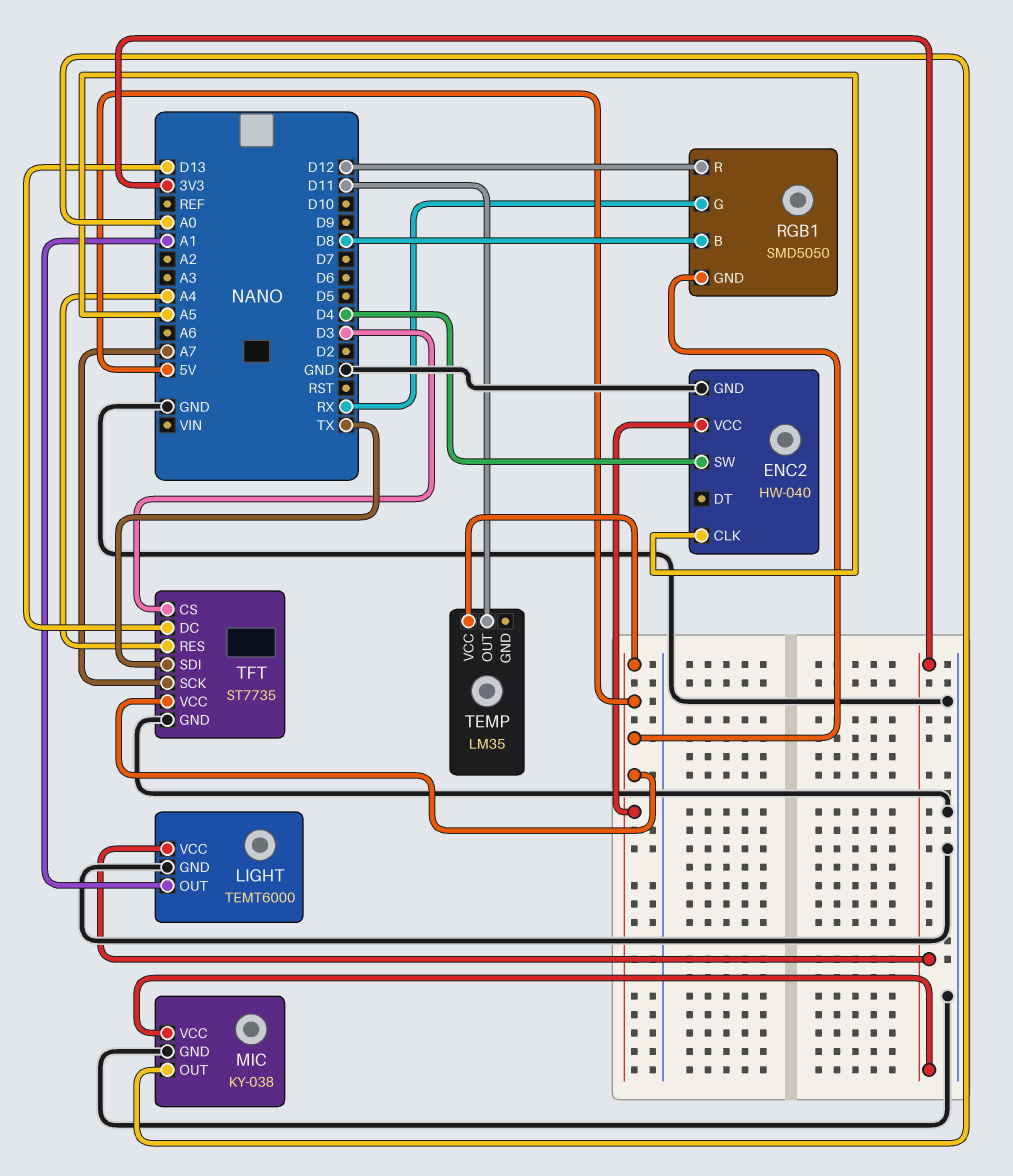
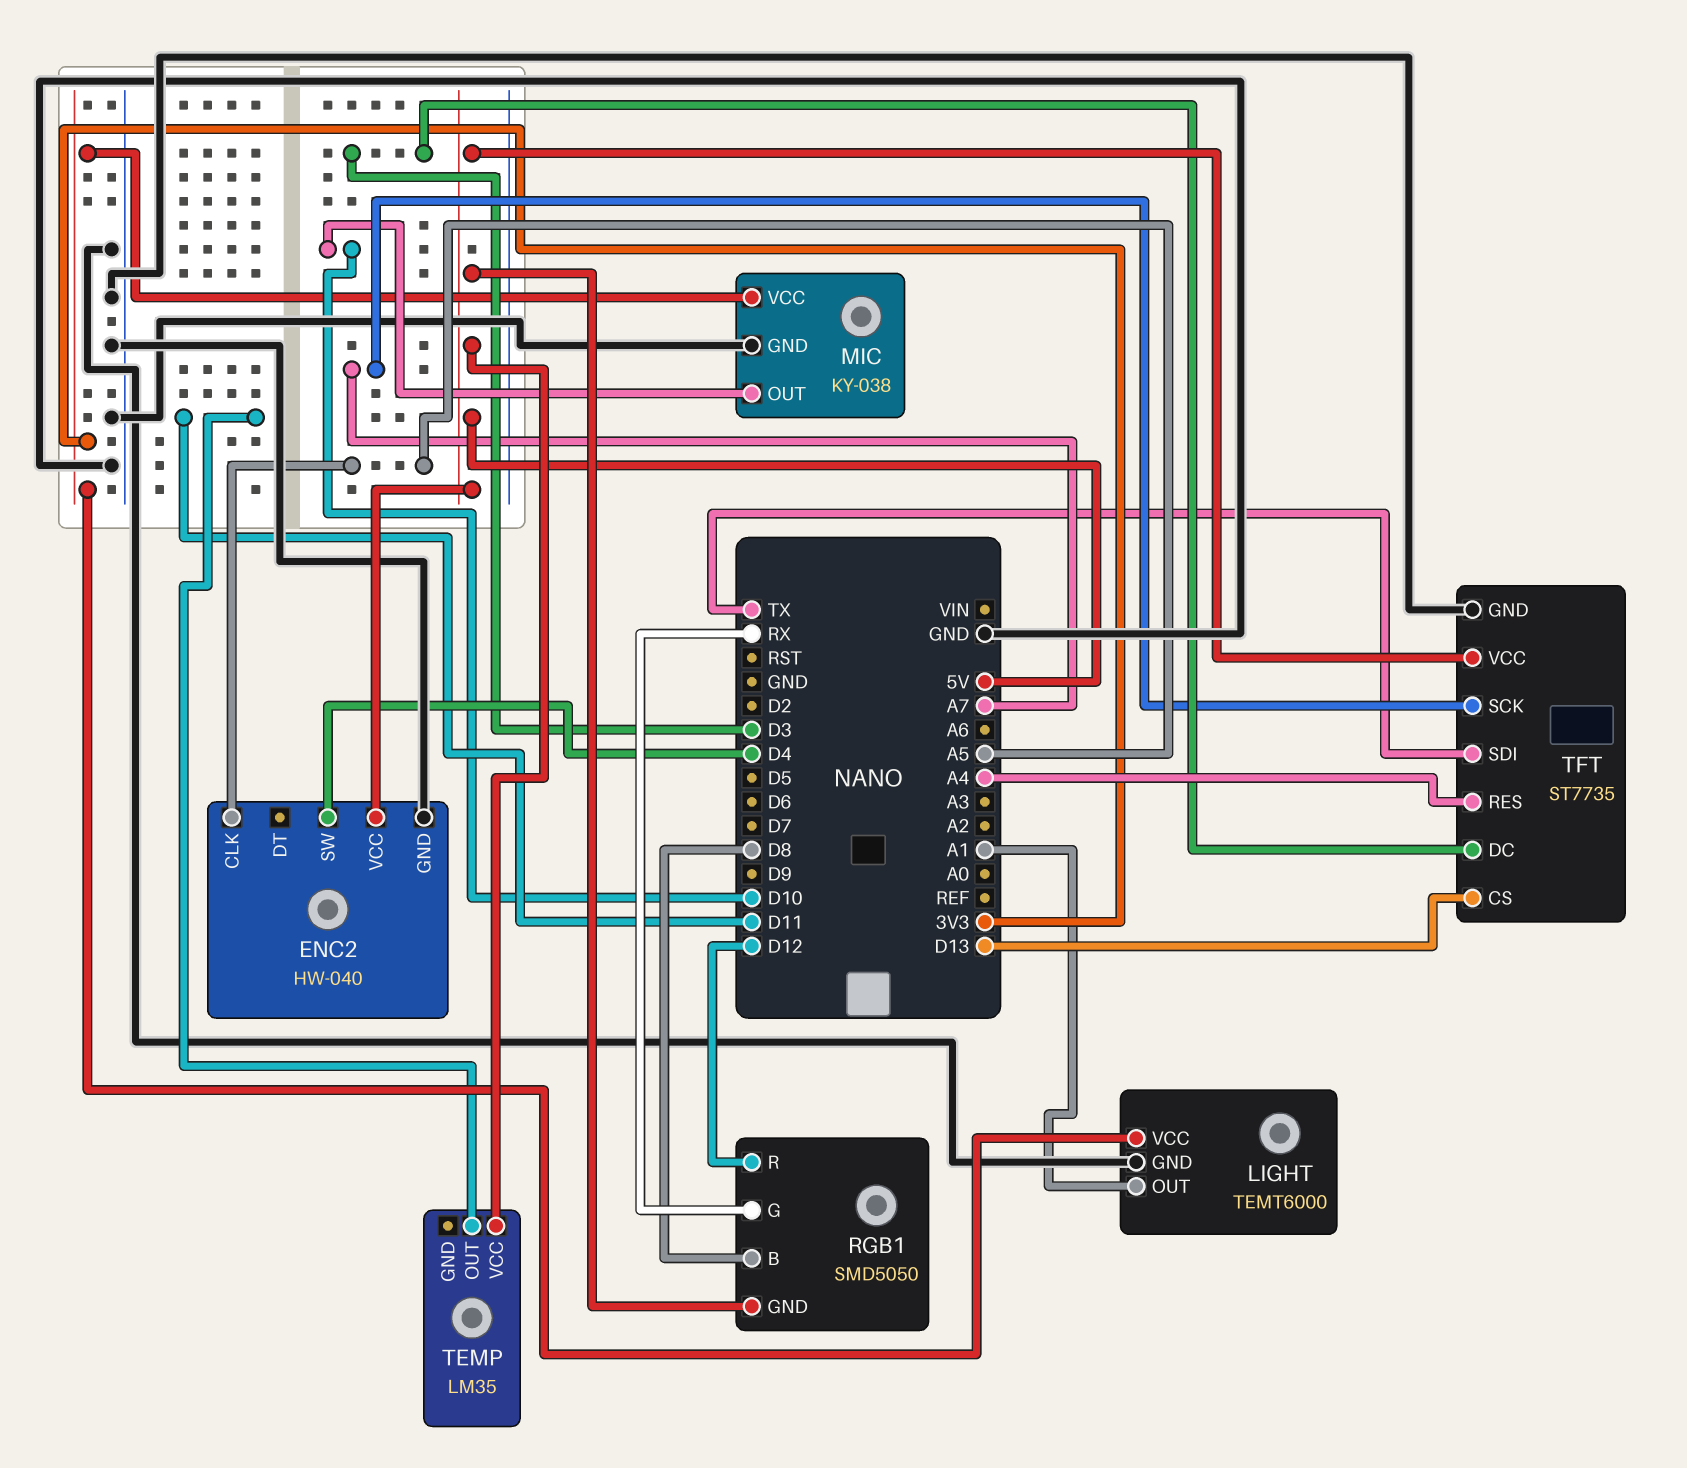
MIC pin OUT: A0 -> D10
TFT pin CS: D3 -> D13
TFT pin DC: D13 -> D3

